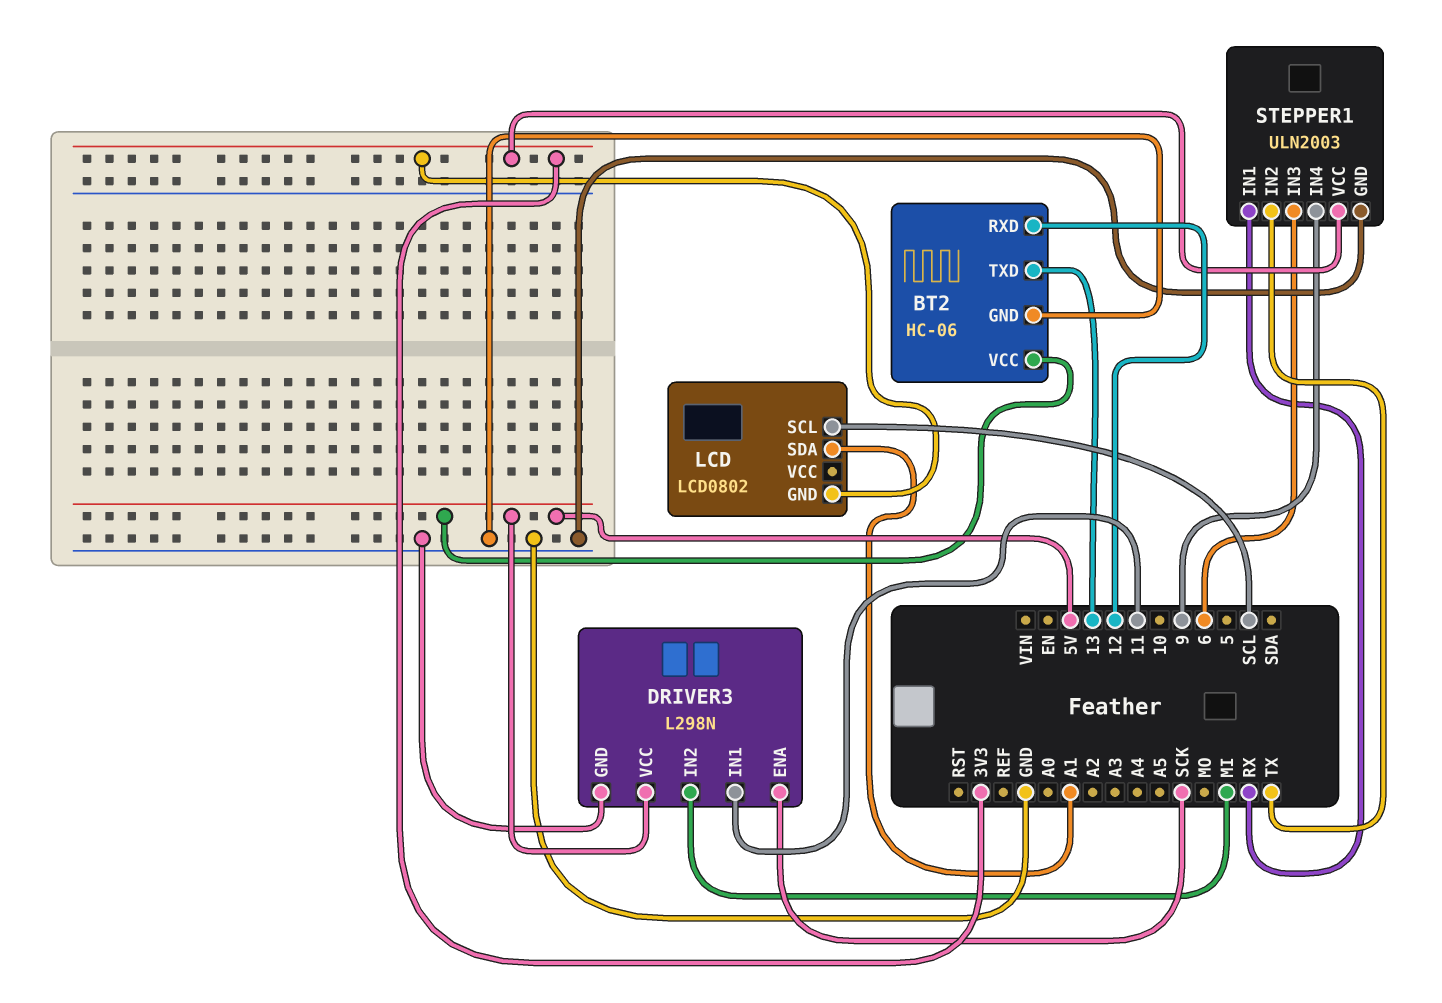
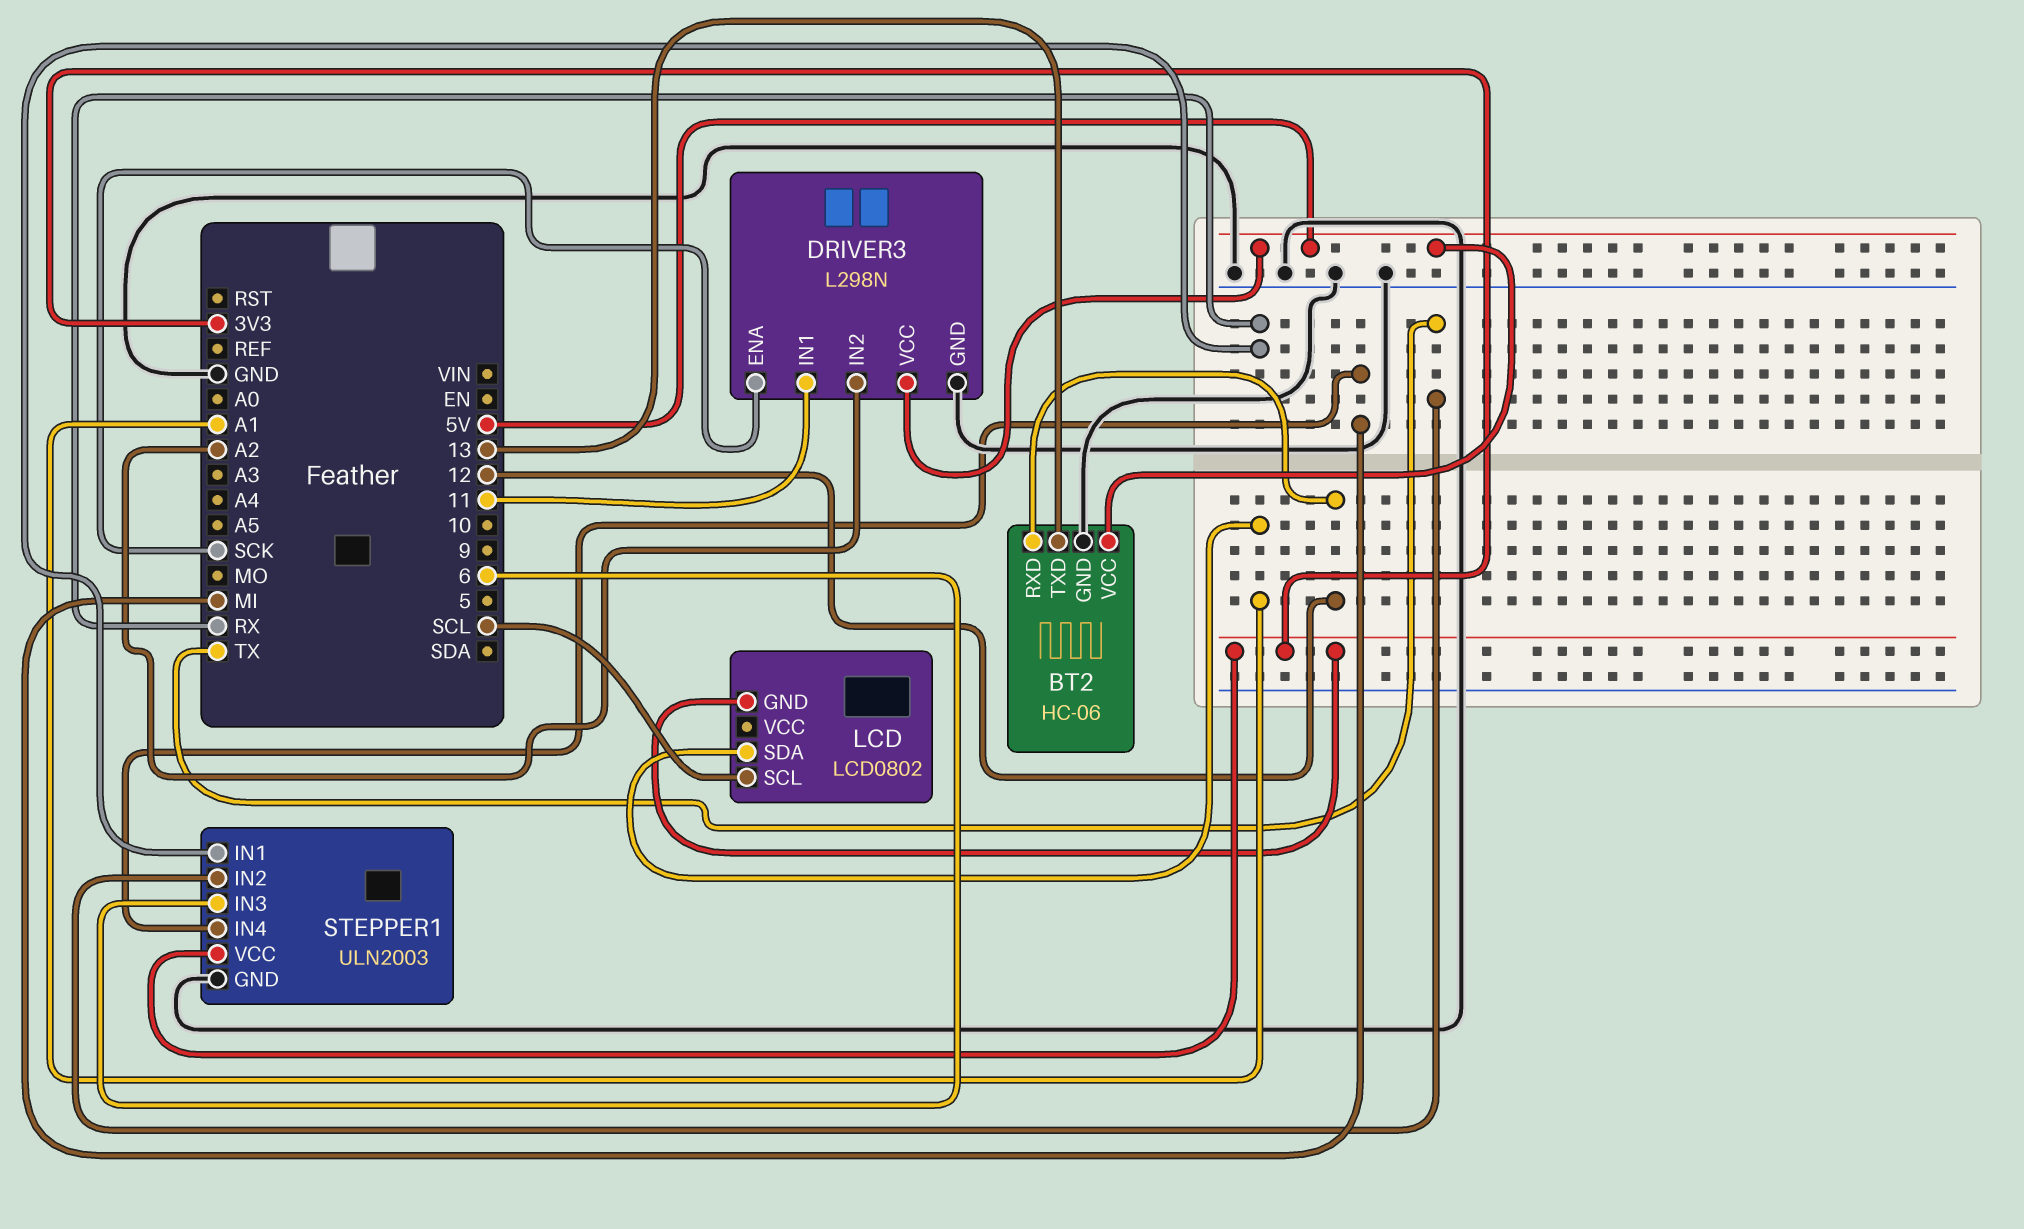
DRIVER3 pin IN2: MI -> A2
STEPPER1 pin IN4: 9 -> MI

